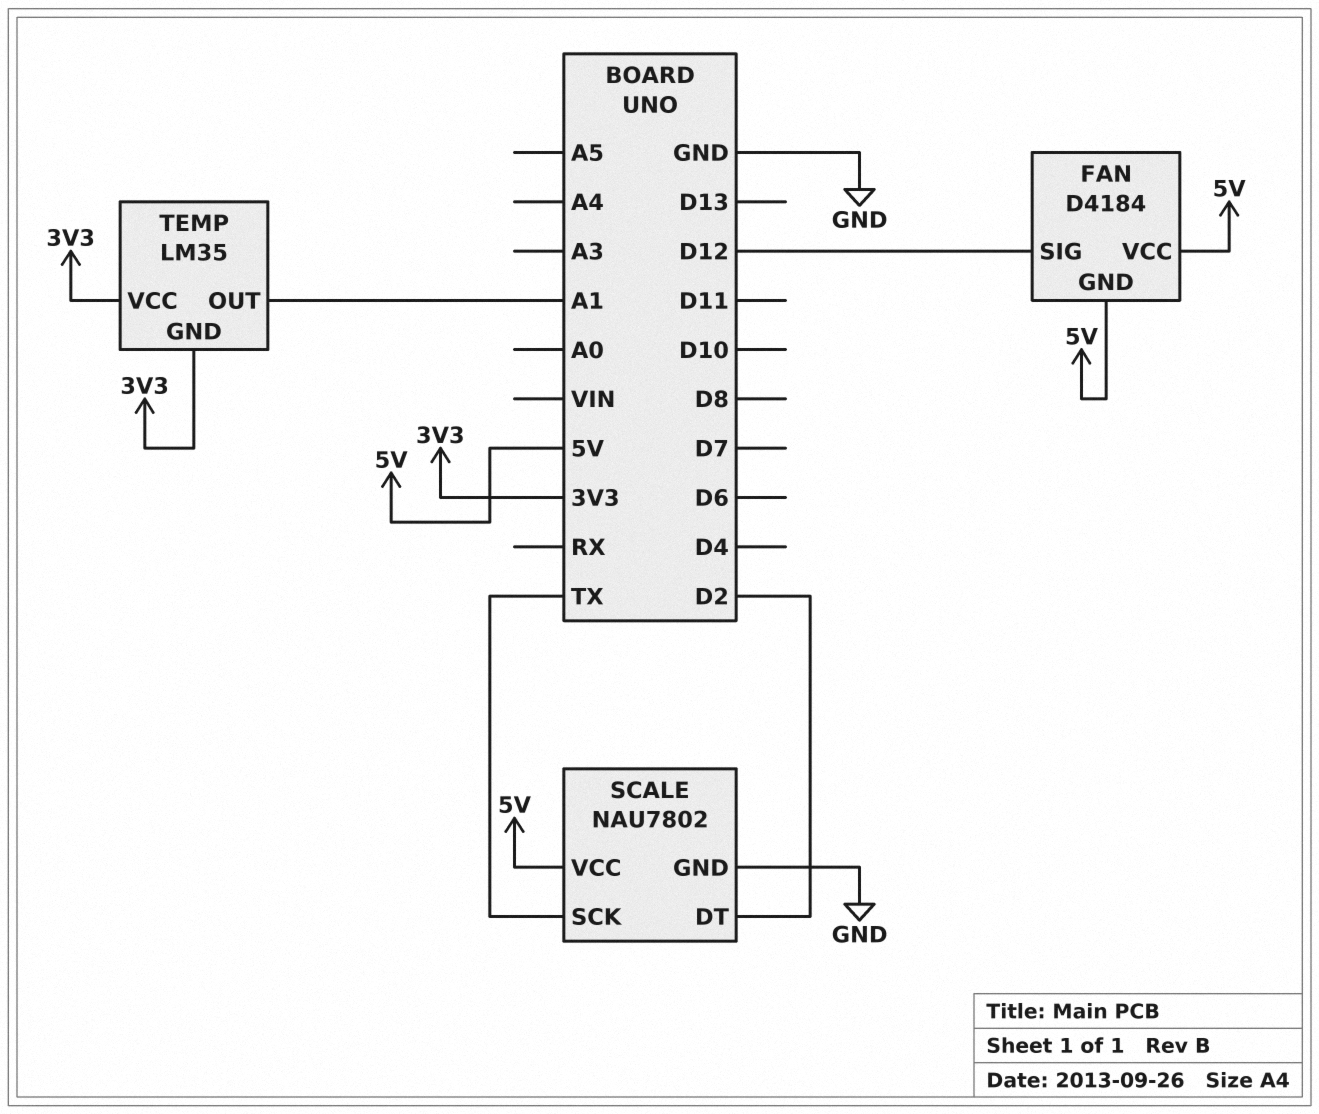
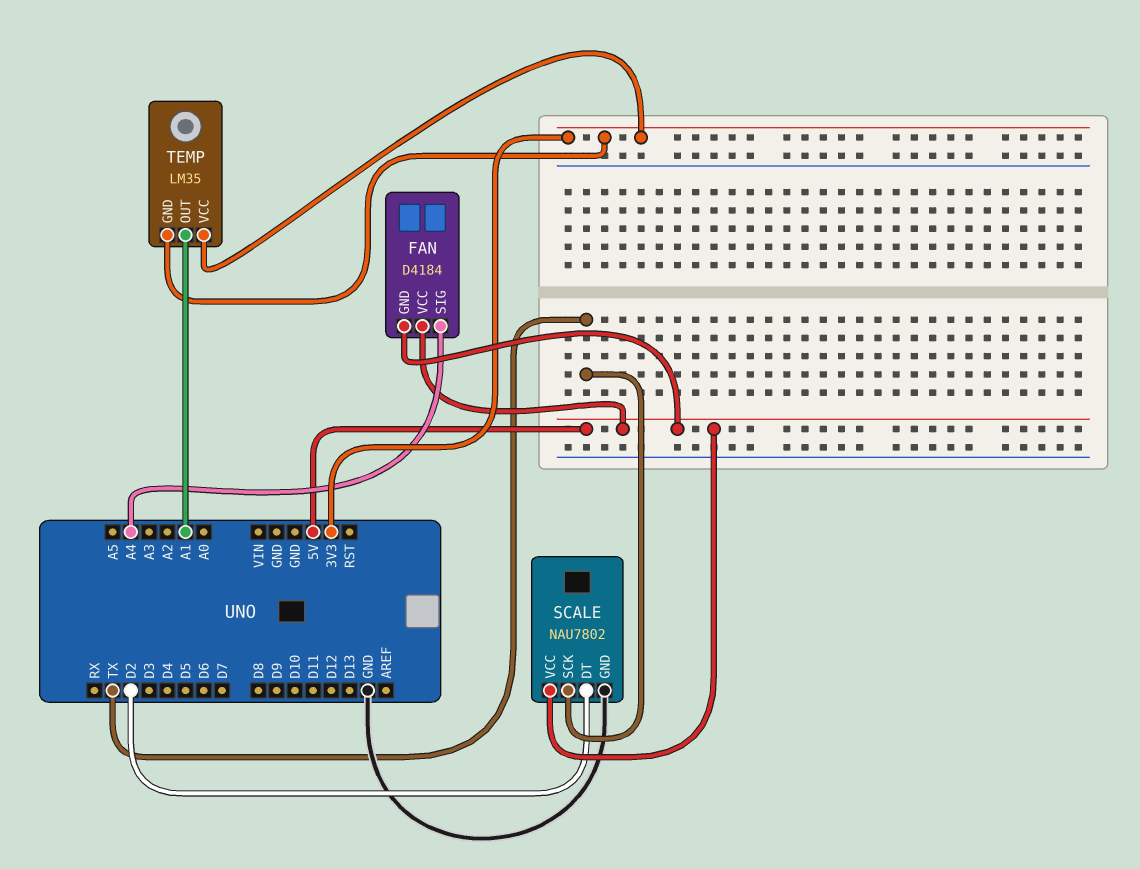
FAN pin SIG: D12 -> A4

